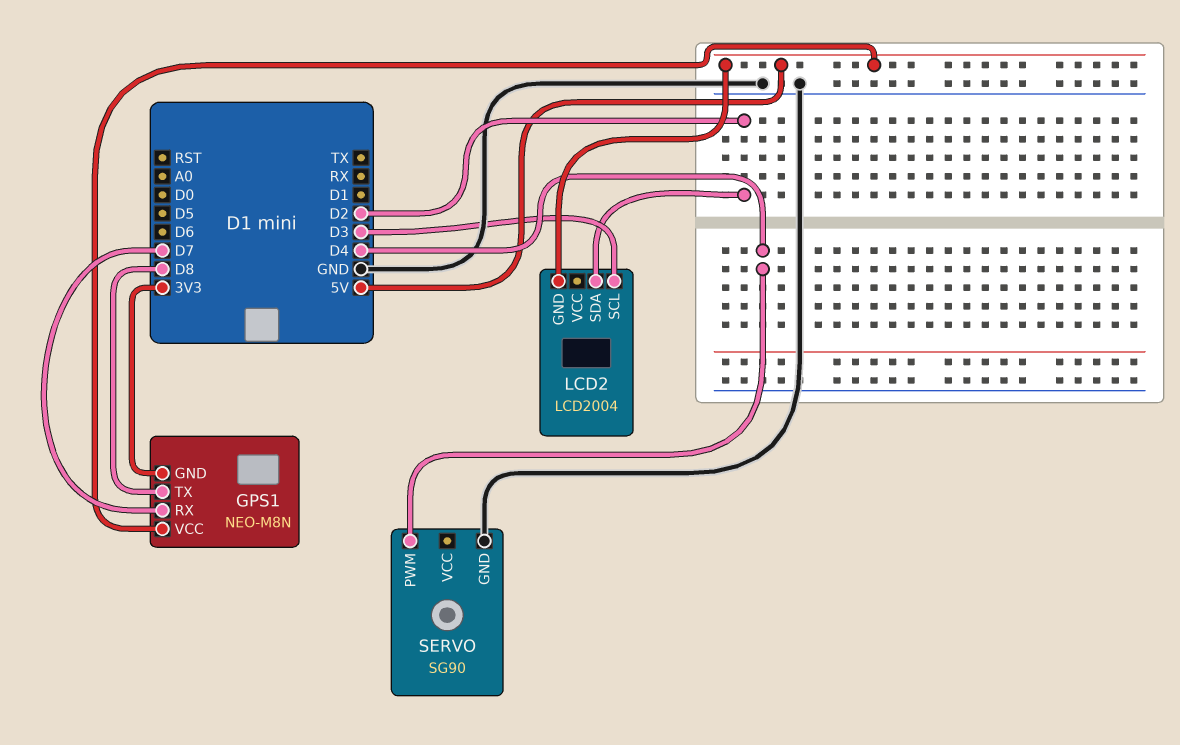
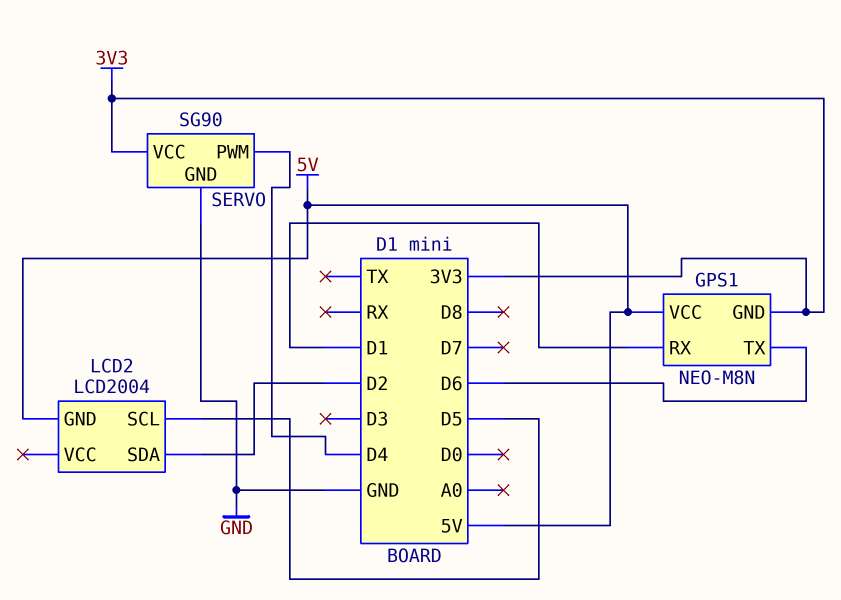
GPS1 pin RX: D7 -> D1
GPS1 pin TX: D8 -> D6
LCD2 pin SCL: D3 -> D5
SERVO pin VCC: none -> 3V3

